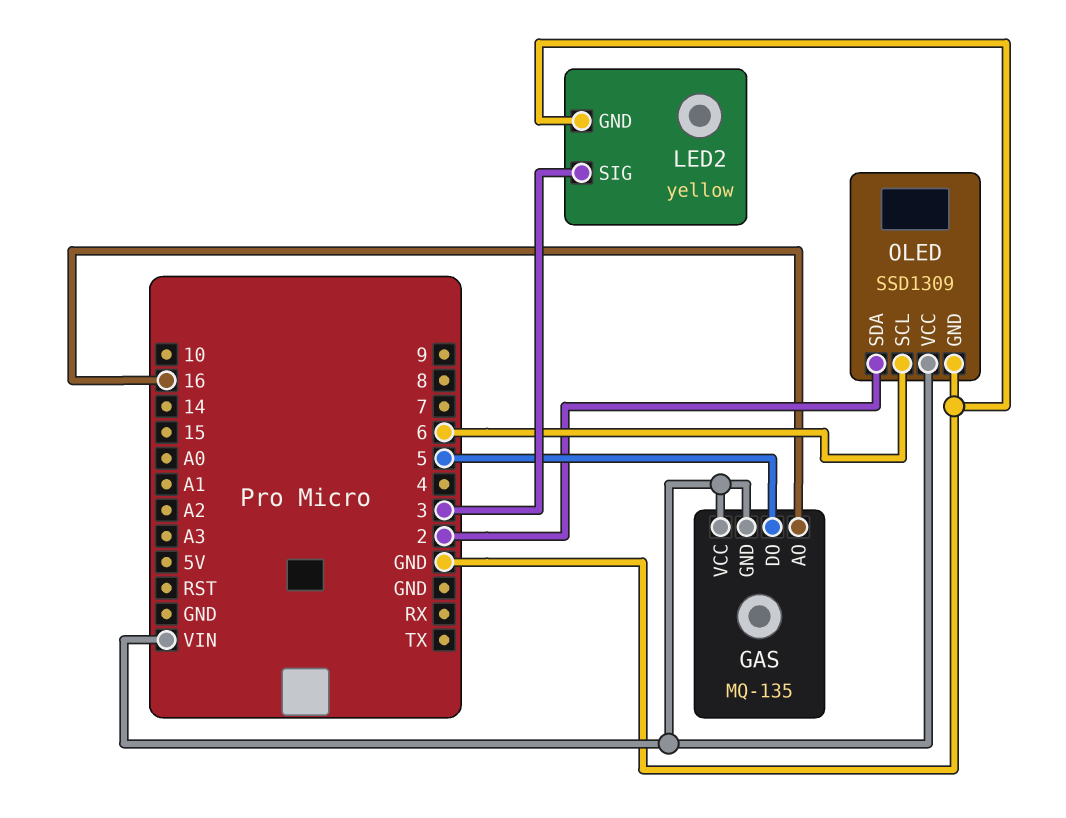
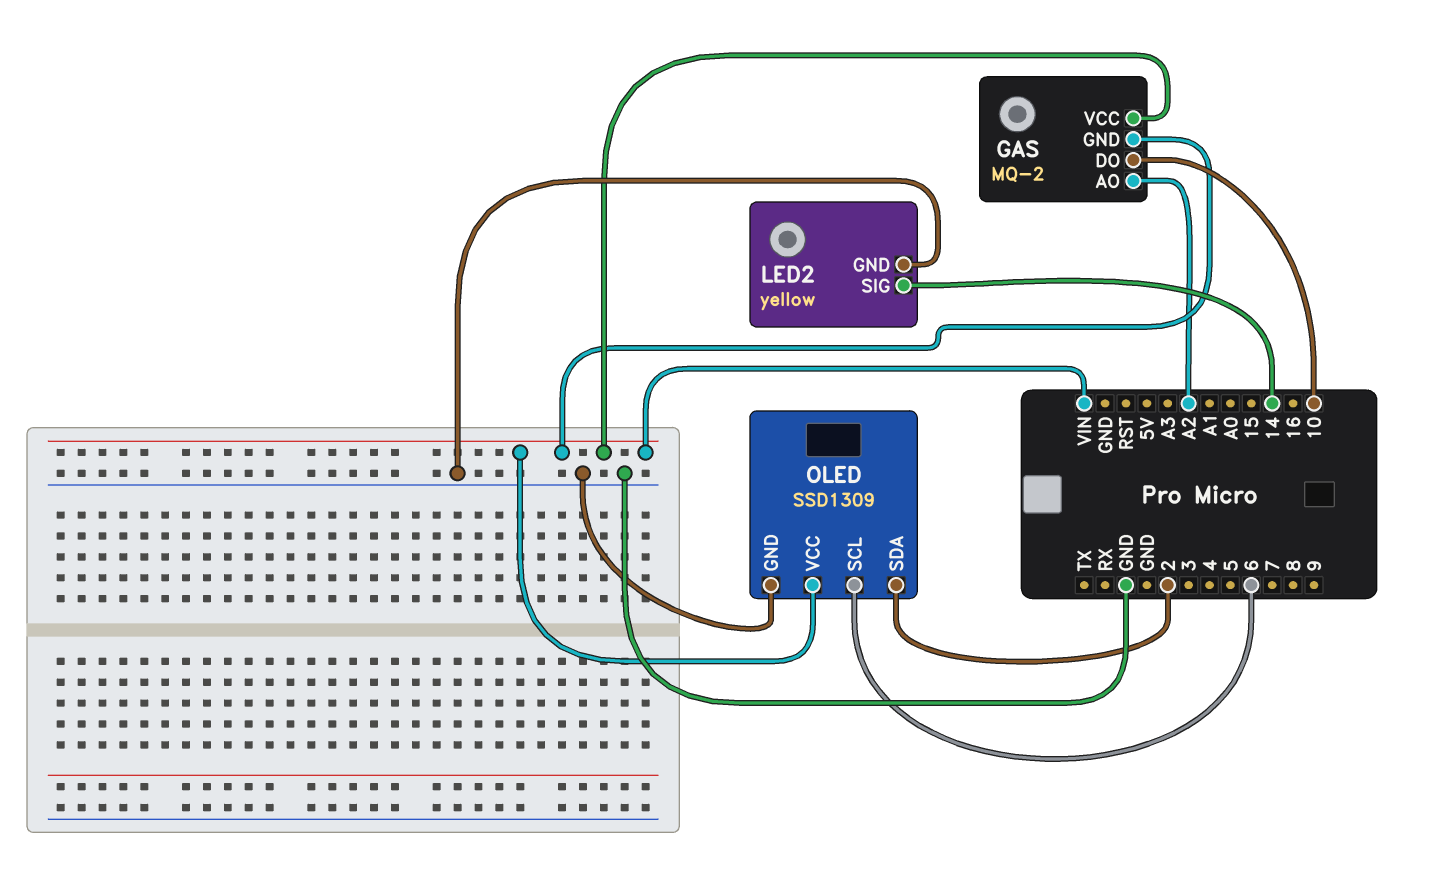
GAS: MQ-135 -> MQ-2
GAS pin AO: 16 -> A2
GAS pin DO: 5 -> 10
LED2 pin SIG: 3 -> 14

